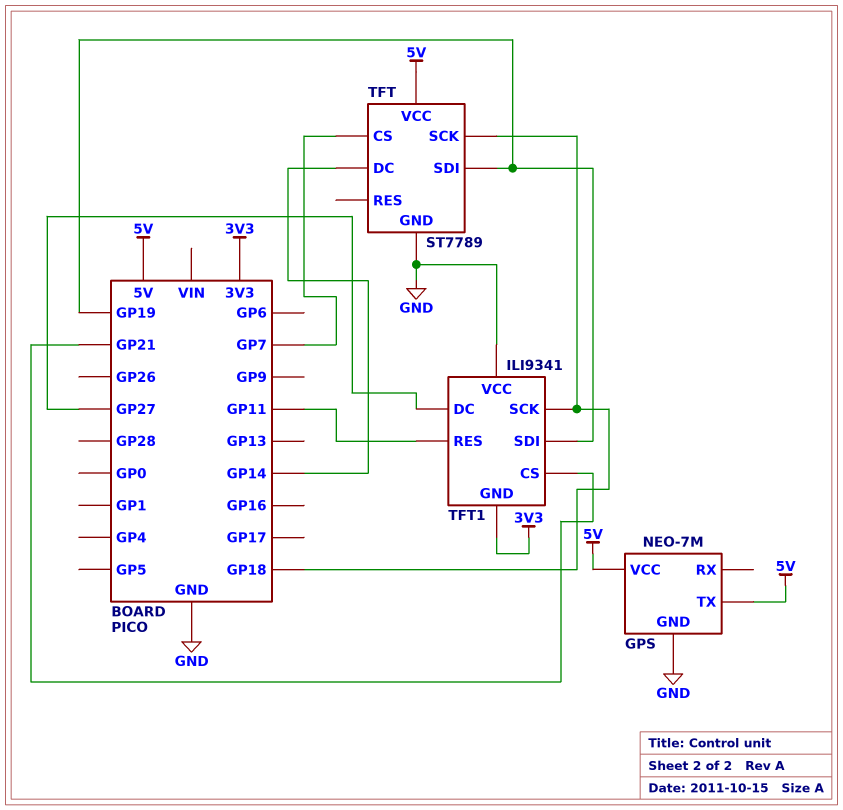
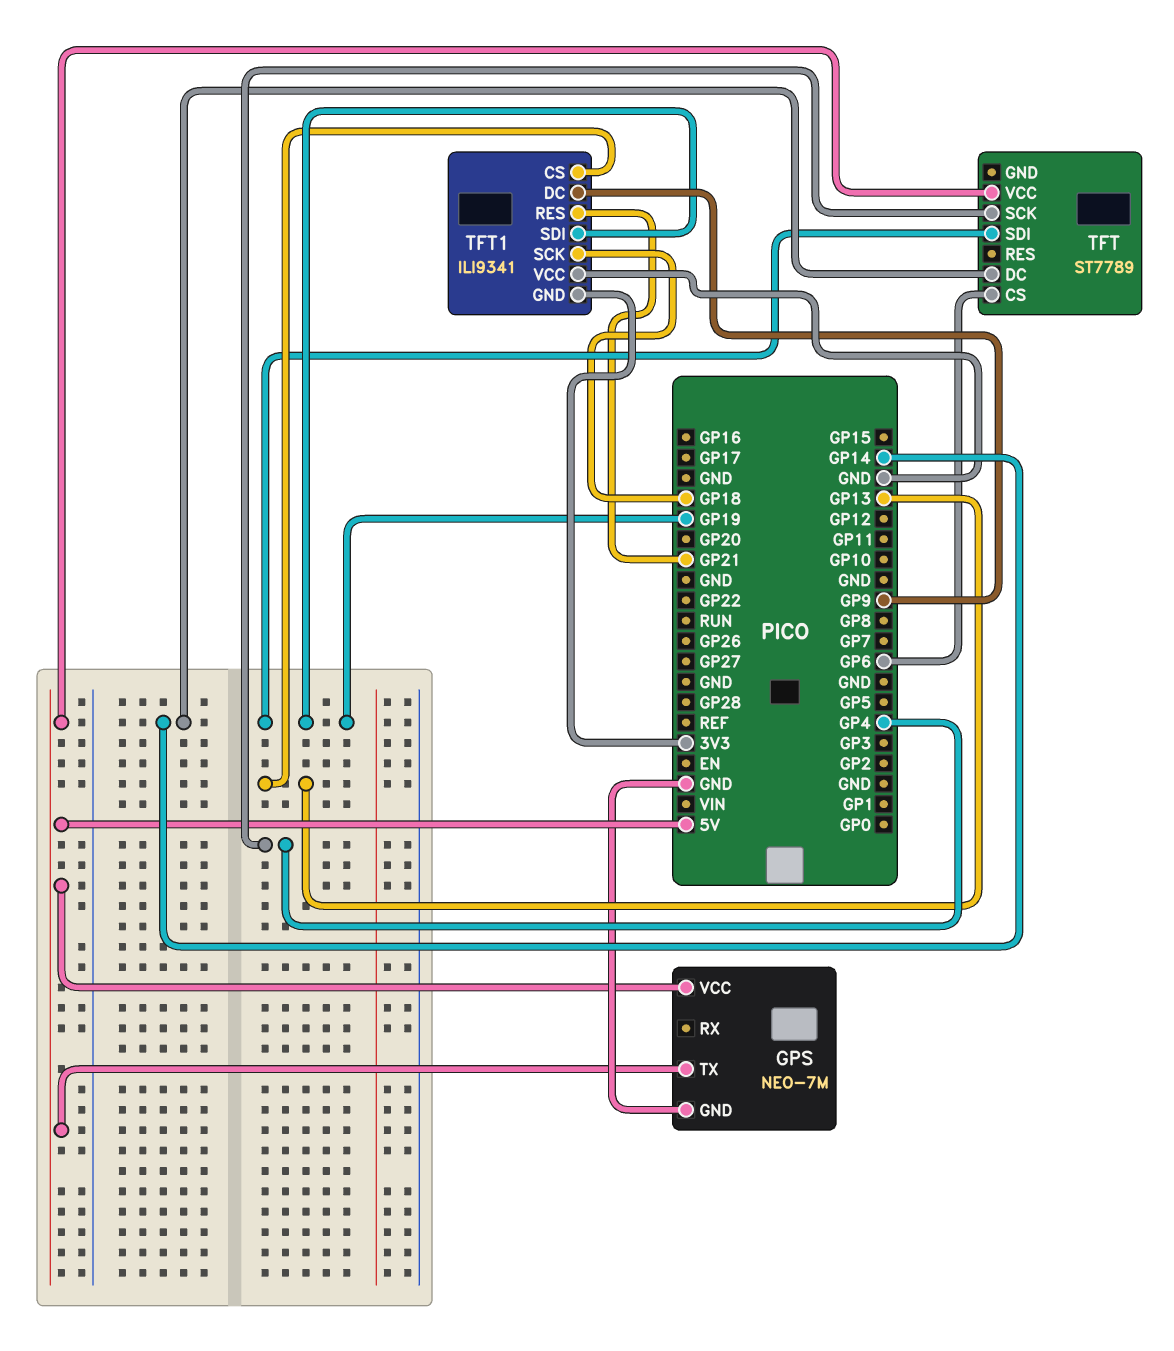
TFT pin CS: GP7 -> GP6
TFT pin GND: GND -> none
TFT pin SCK: GP18 -> GP4
TFT1 pin CS: GP21 -> GP13
TFT1 pin DC: GP27 -> GP9
TFT1 pin RES: GP11 -> GP21

